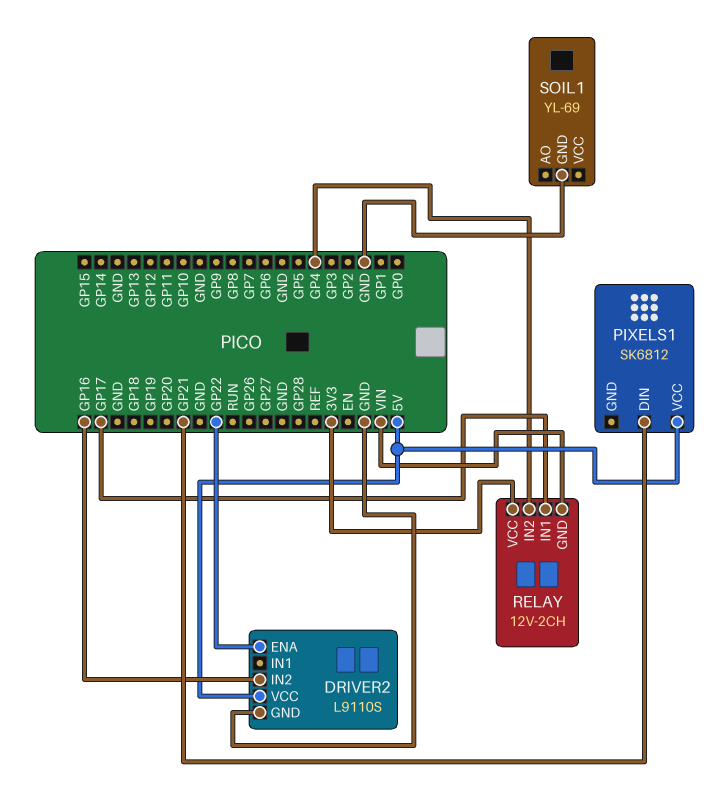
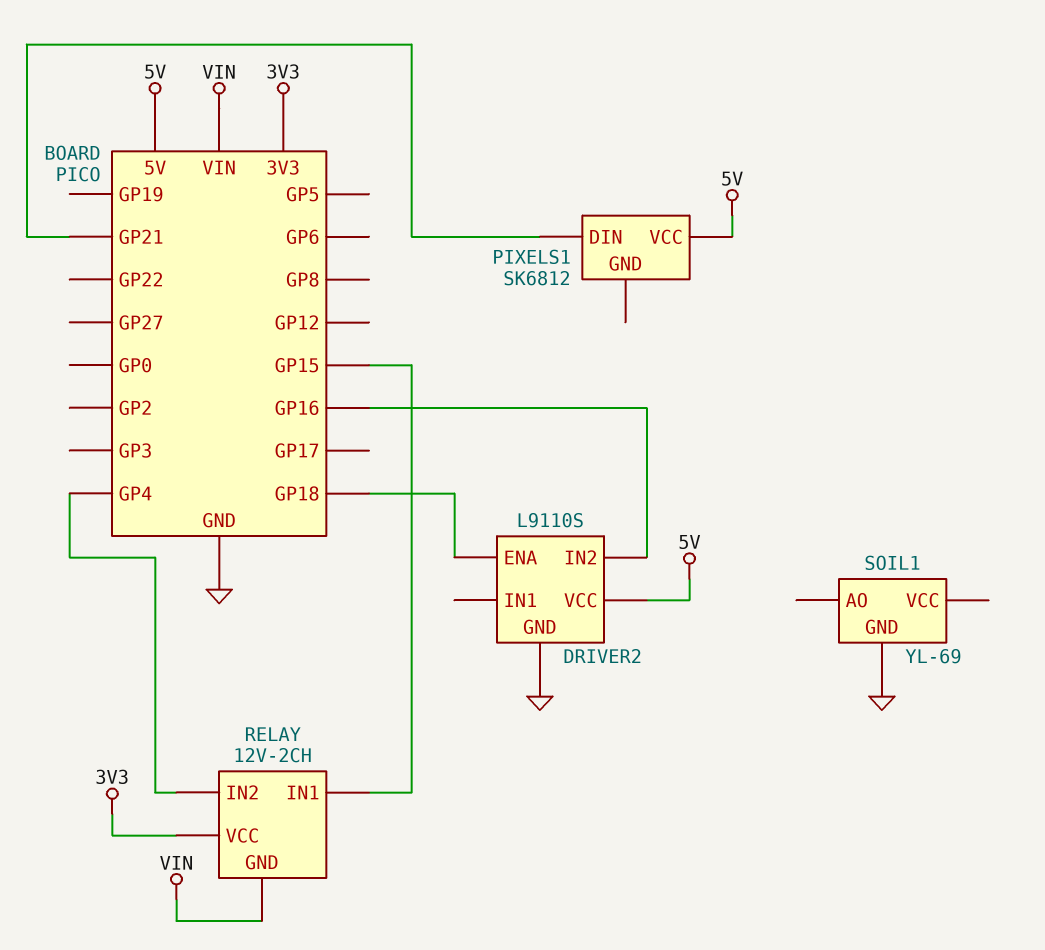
DRIVER2 pin ENA: GP22 -> GP18
RELAY pin IN1: GP17 -> GP15

